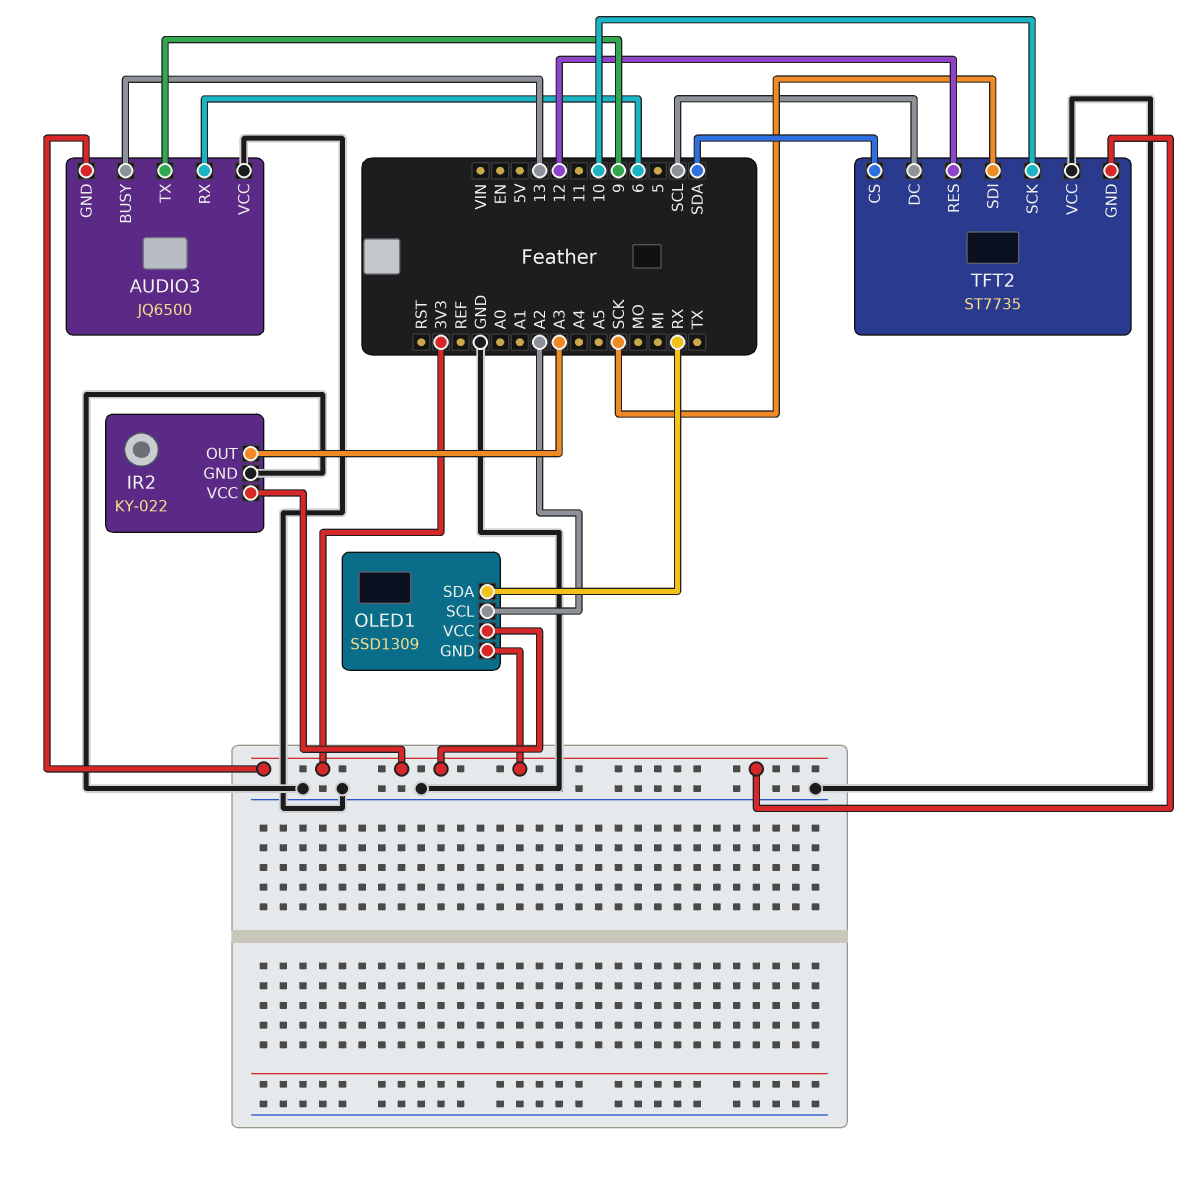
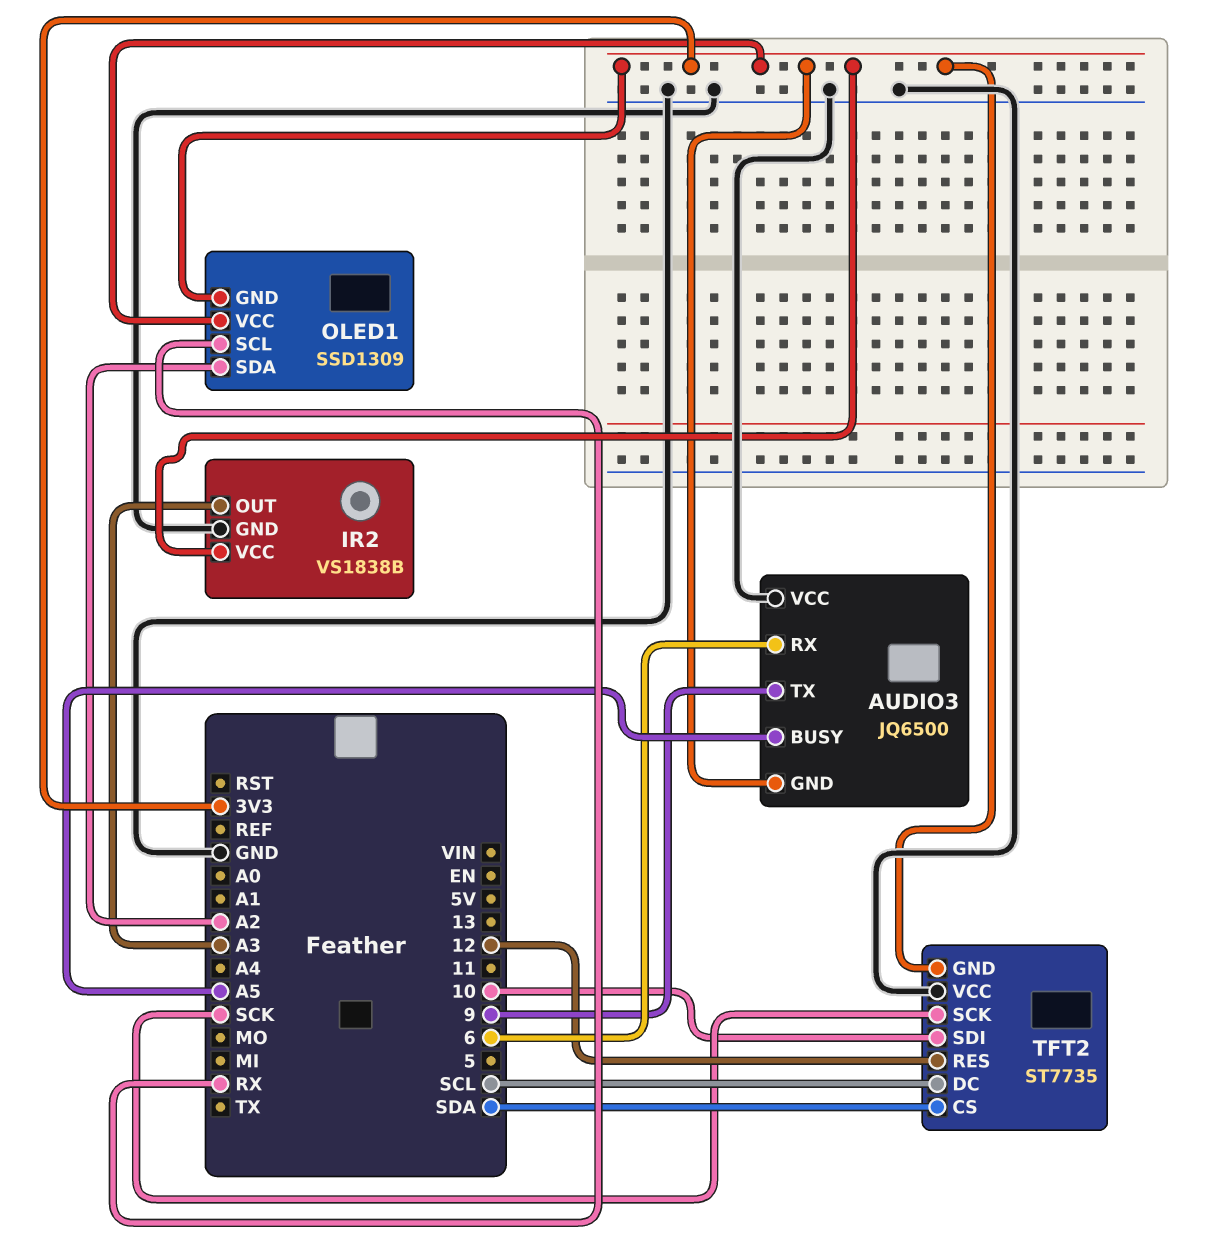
AUDIO3 pin BUSY: 13 -> A5
IR2: KY-022 -> VS1838B
OLED1 pin SCL: A2 -> RX
OLED1 pin SDA: RX -> A2
TFT2 pin SCK: 10 -> SCK
TFT2 pin SDI: SCK -> 10

